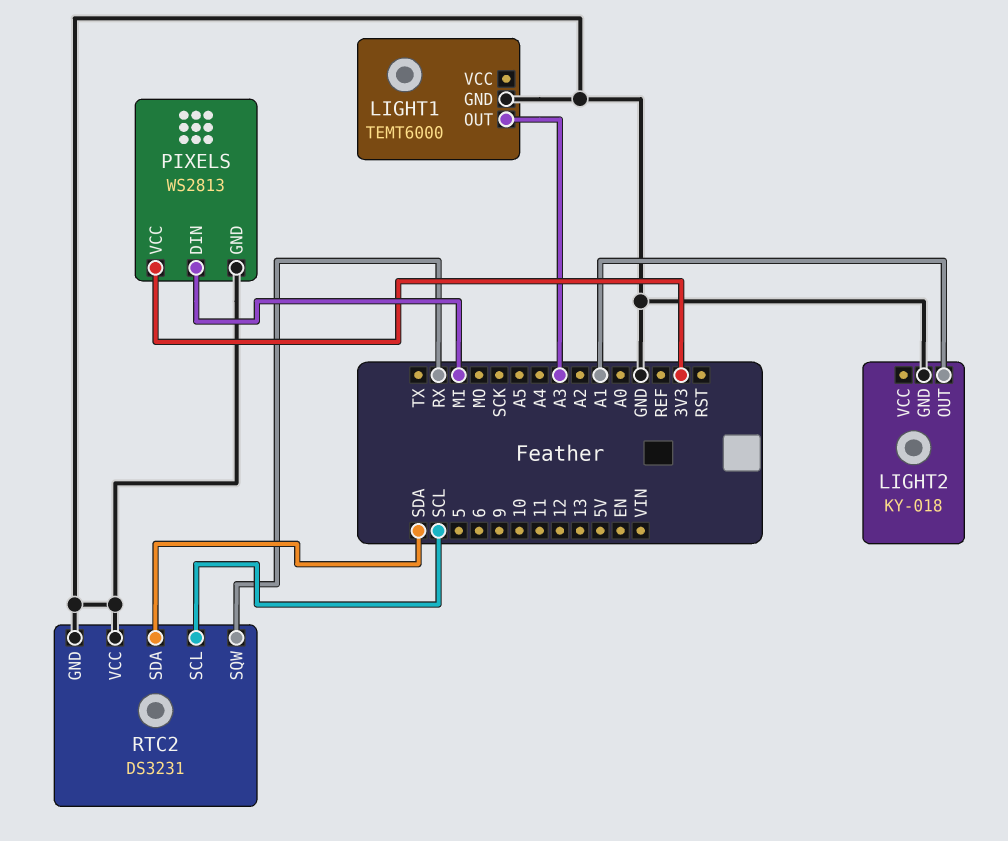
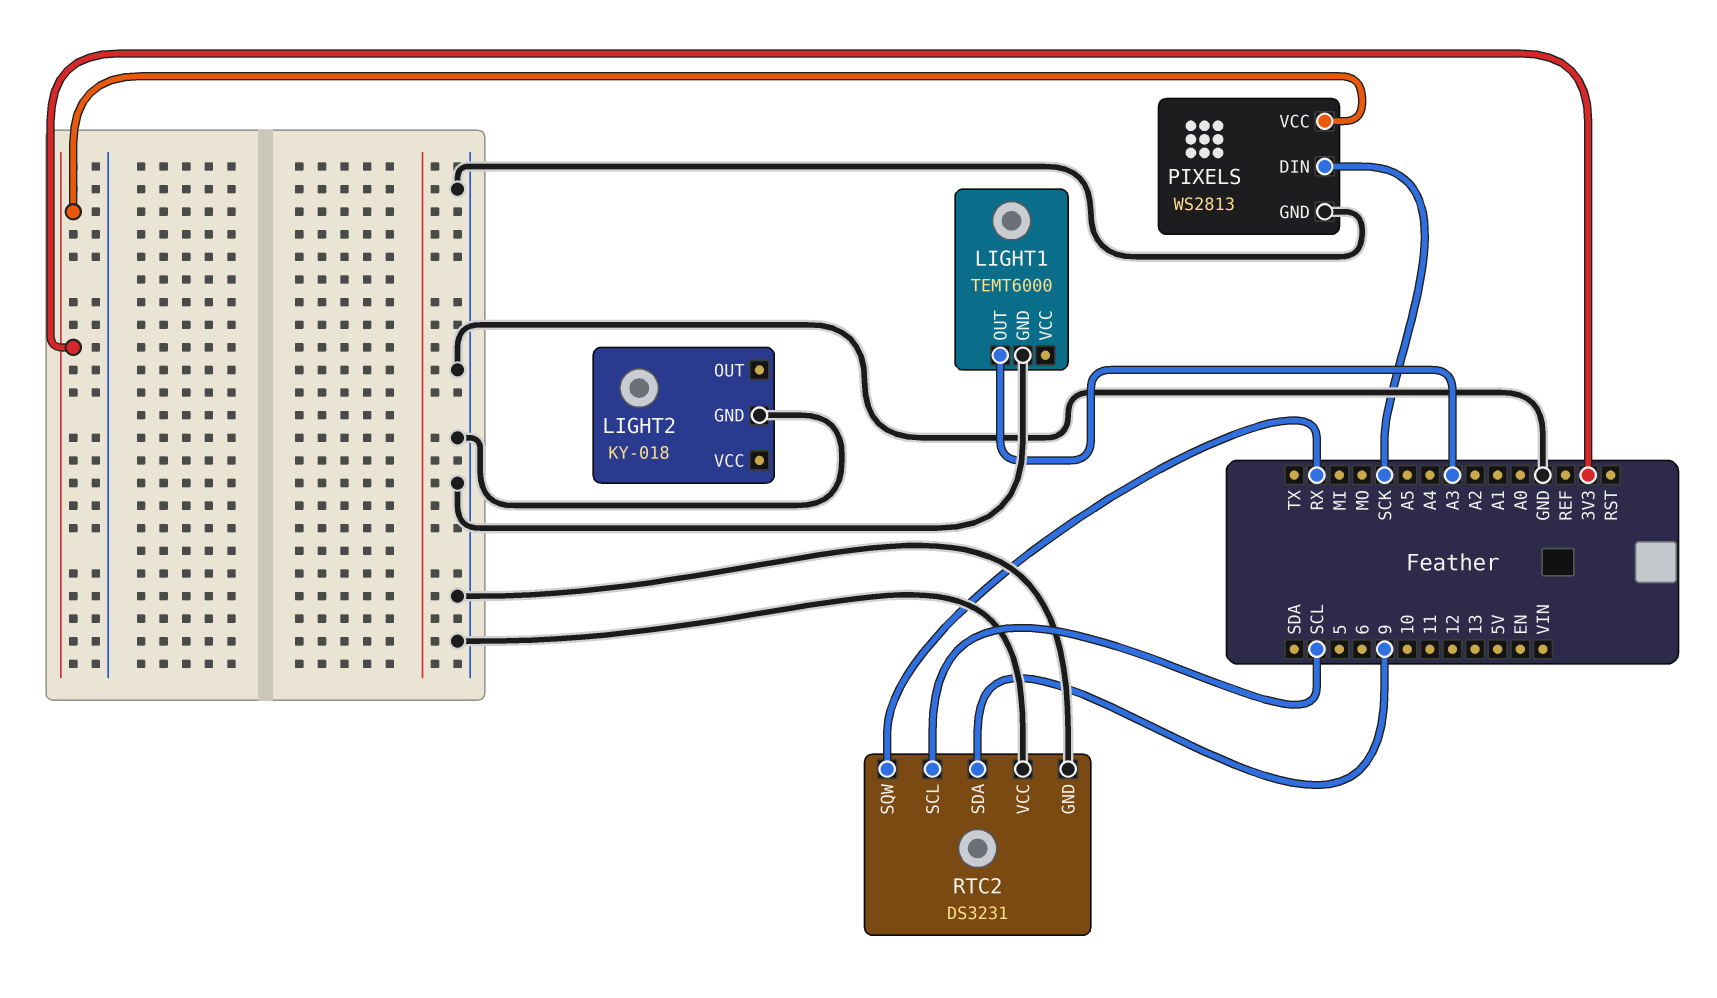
LIGHT2 pin OUT: A1 -> none
PIXELS pin DIN: MI -> SCK
RTC2 pin SDA: SDA -> 9

